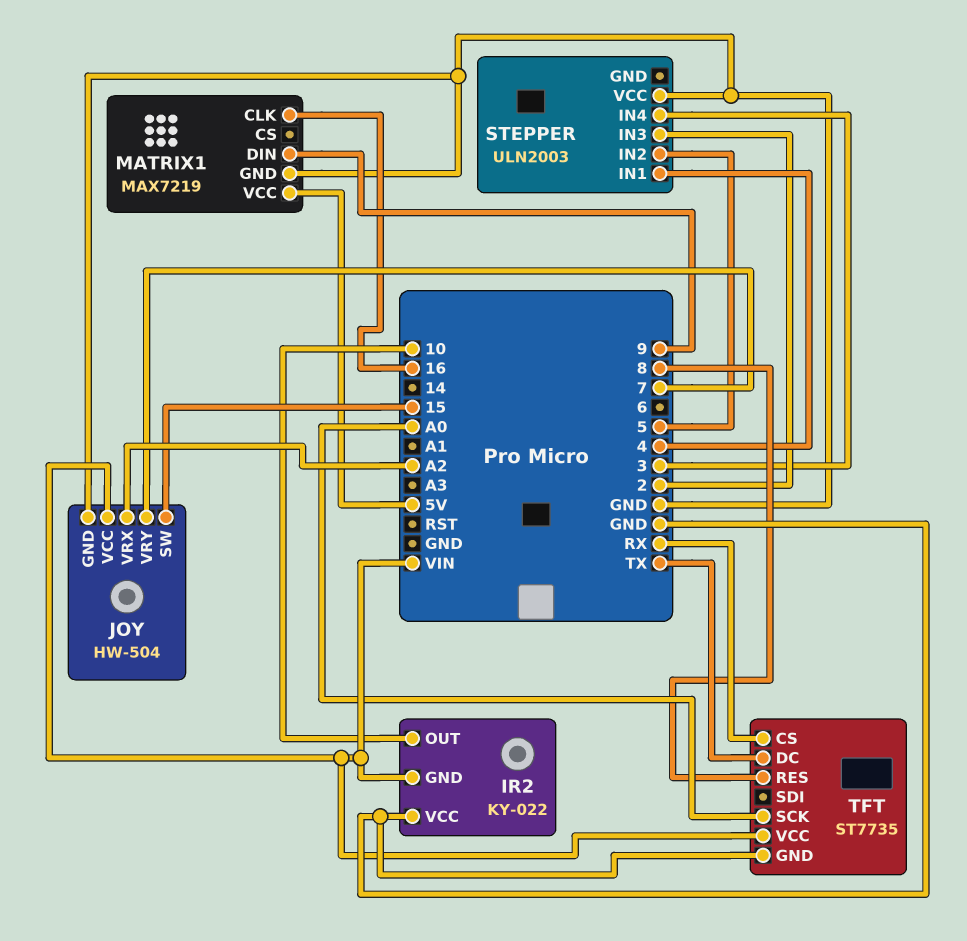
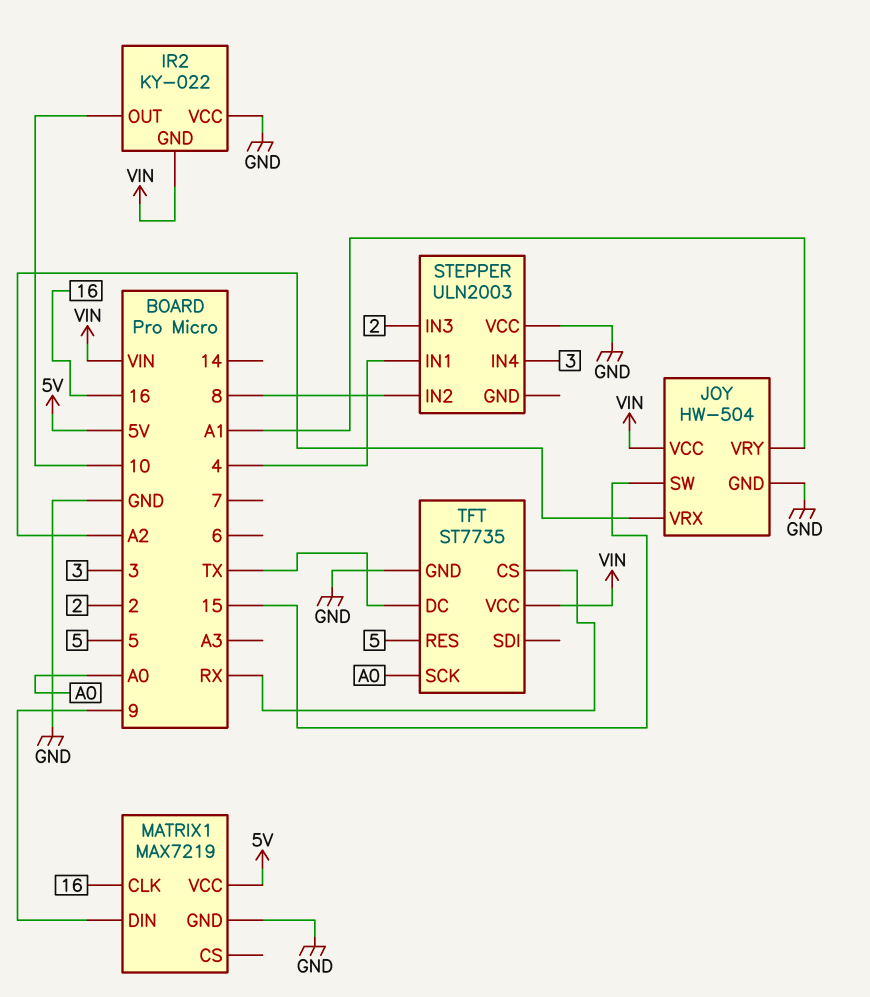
JOY pin VRY: 7 -> A1
STEPPER pin IN2: 5 -> 8
TFT pin RES: 8 -> 5

